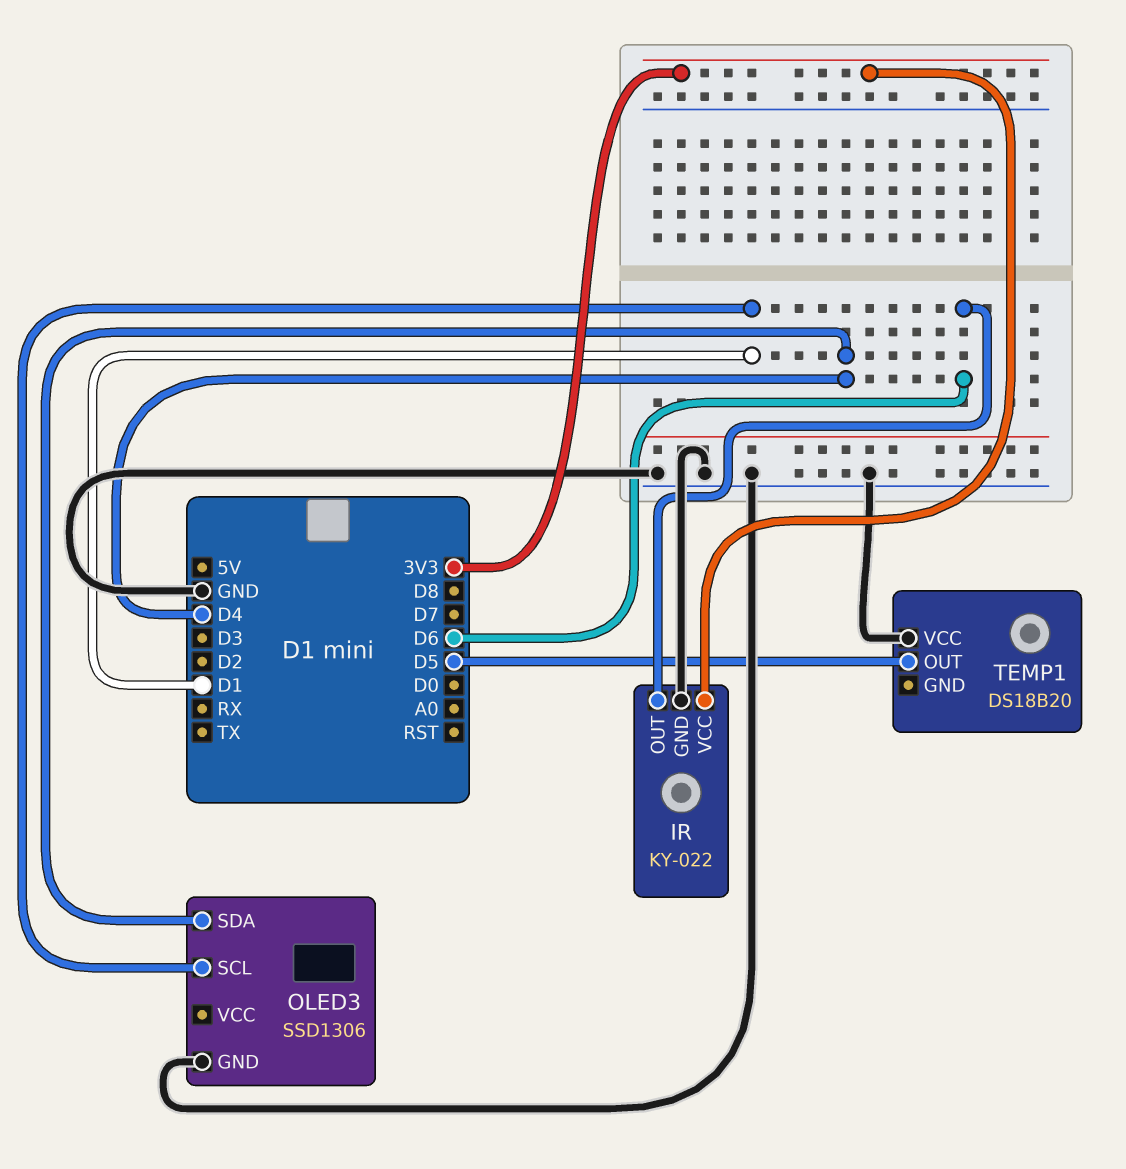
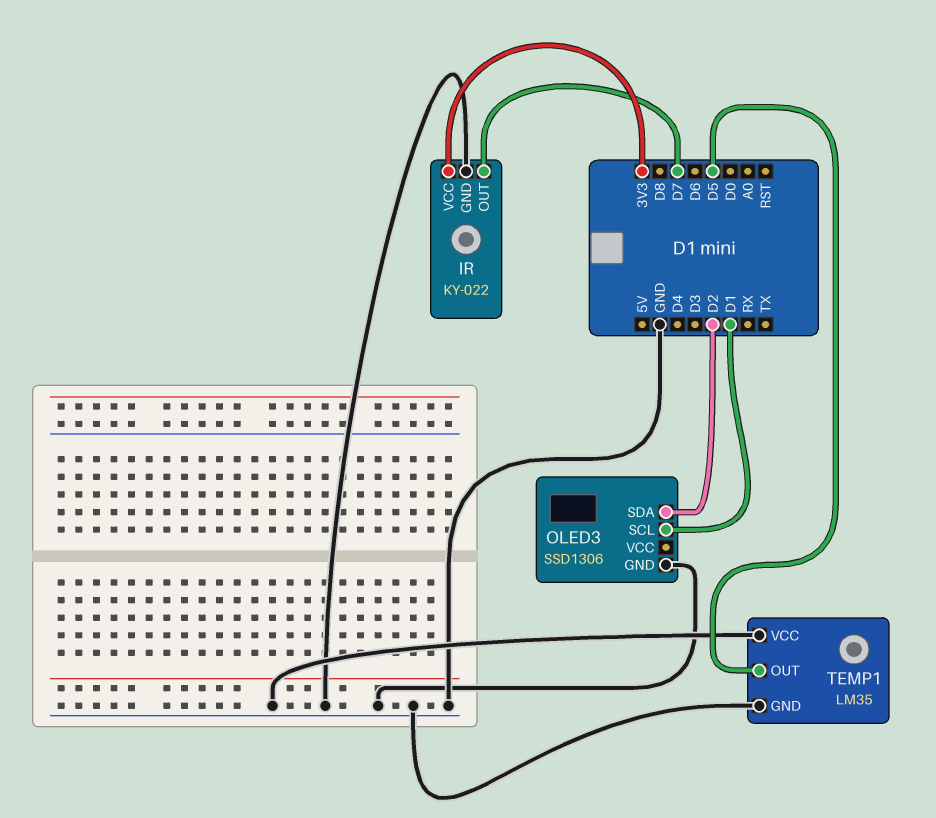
IR pin OUT: D6 -> D7
OLED3 pin SDA: D4 -> D2
TEMP1: DS18B20 -> LM35
TEMP1 pin GND: none -> GND

